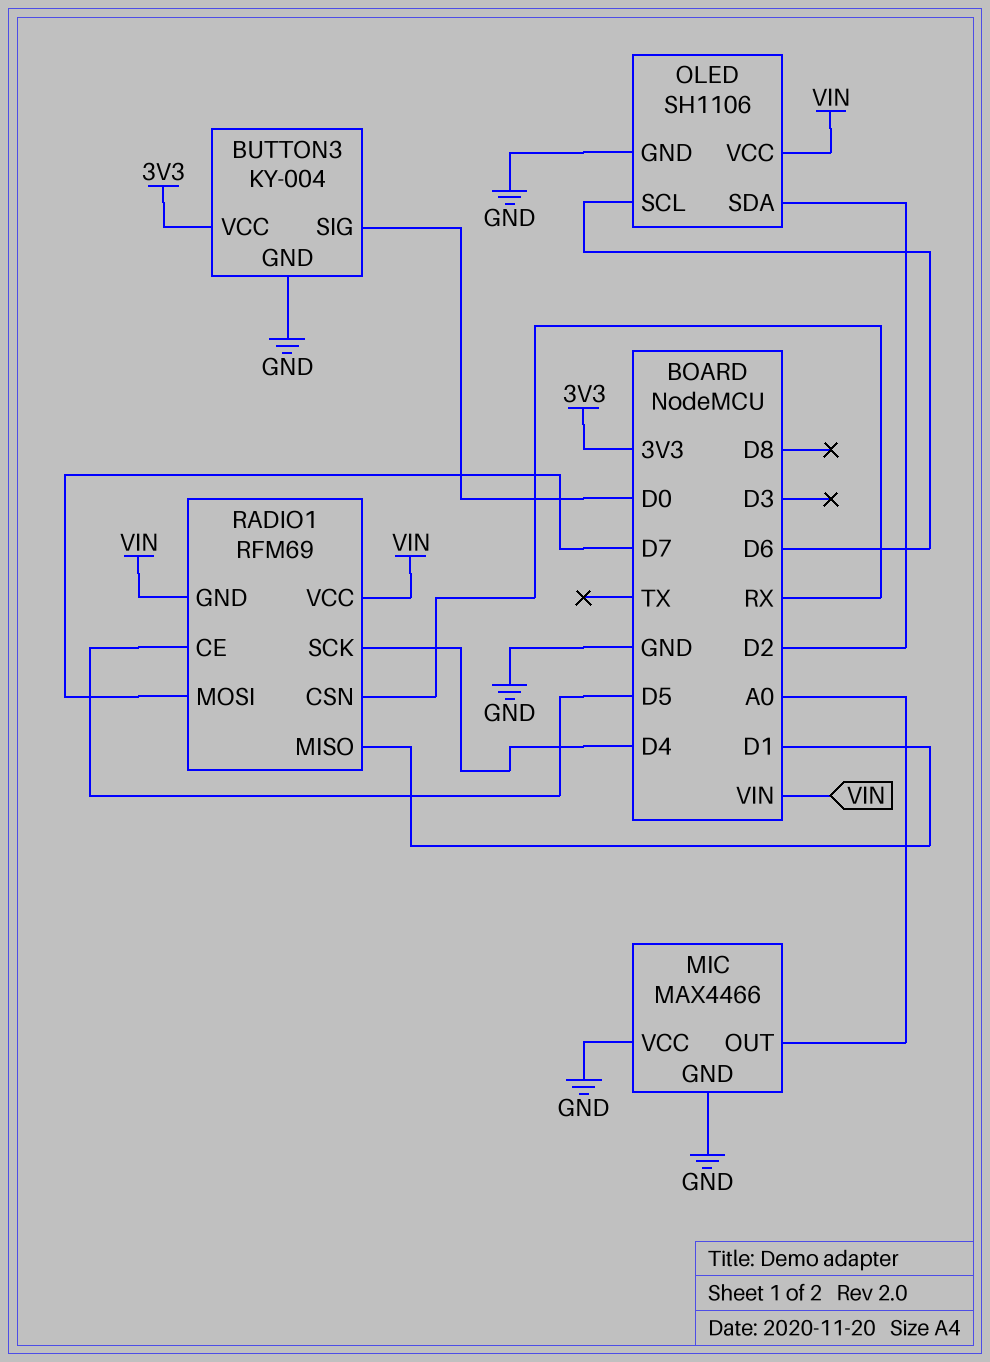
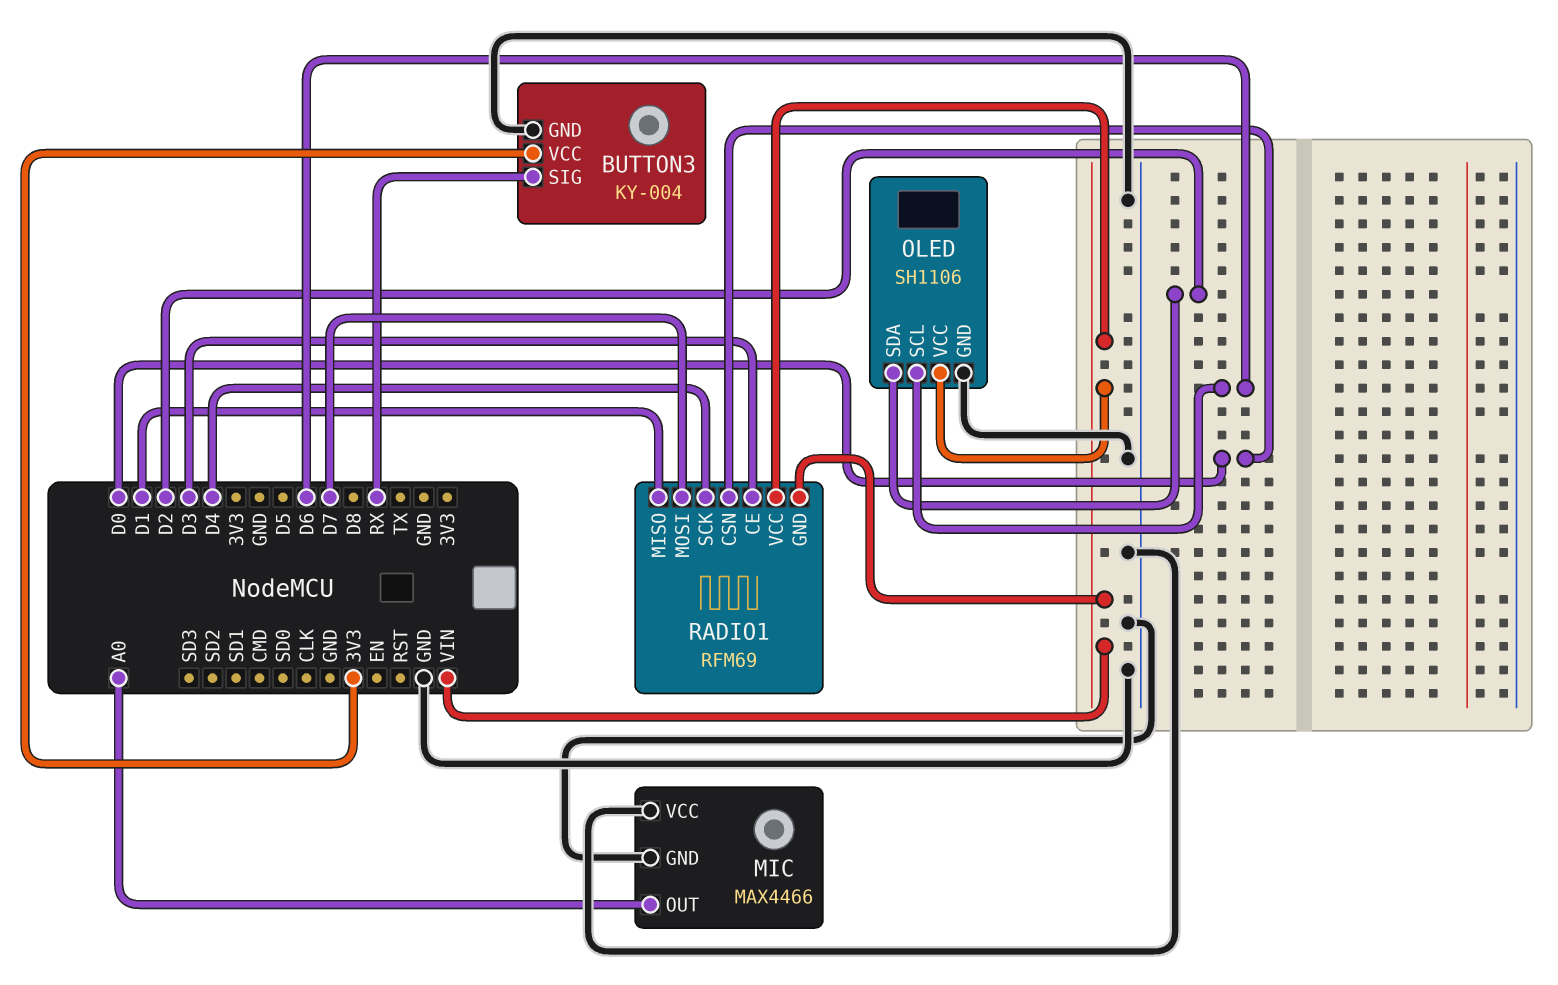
BUTTON3 pin SIG: D0 -> RX
RADIO1 pin CE: D5 -> D3
RADIO1 pin CSN: RX -> D0

